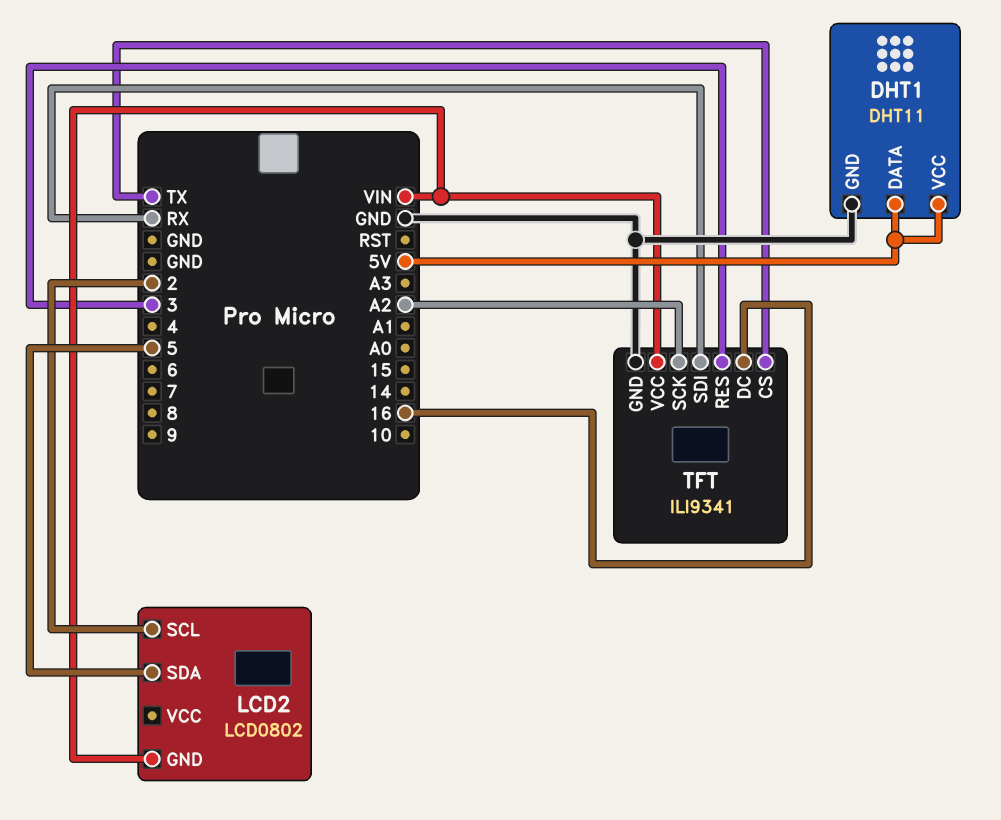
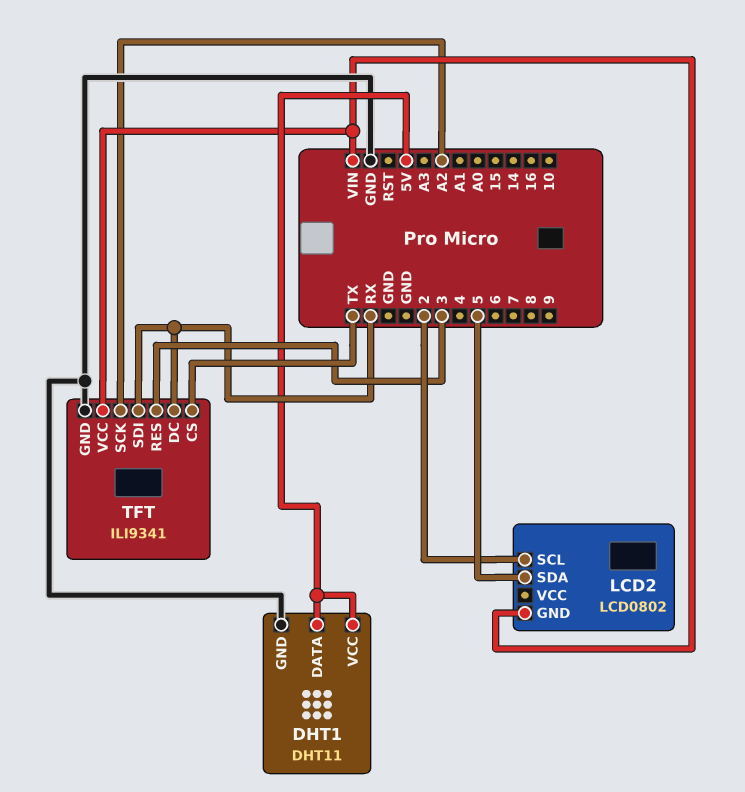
TFT pin DC: 16 -> RX

